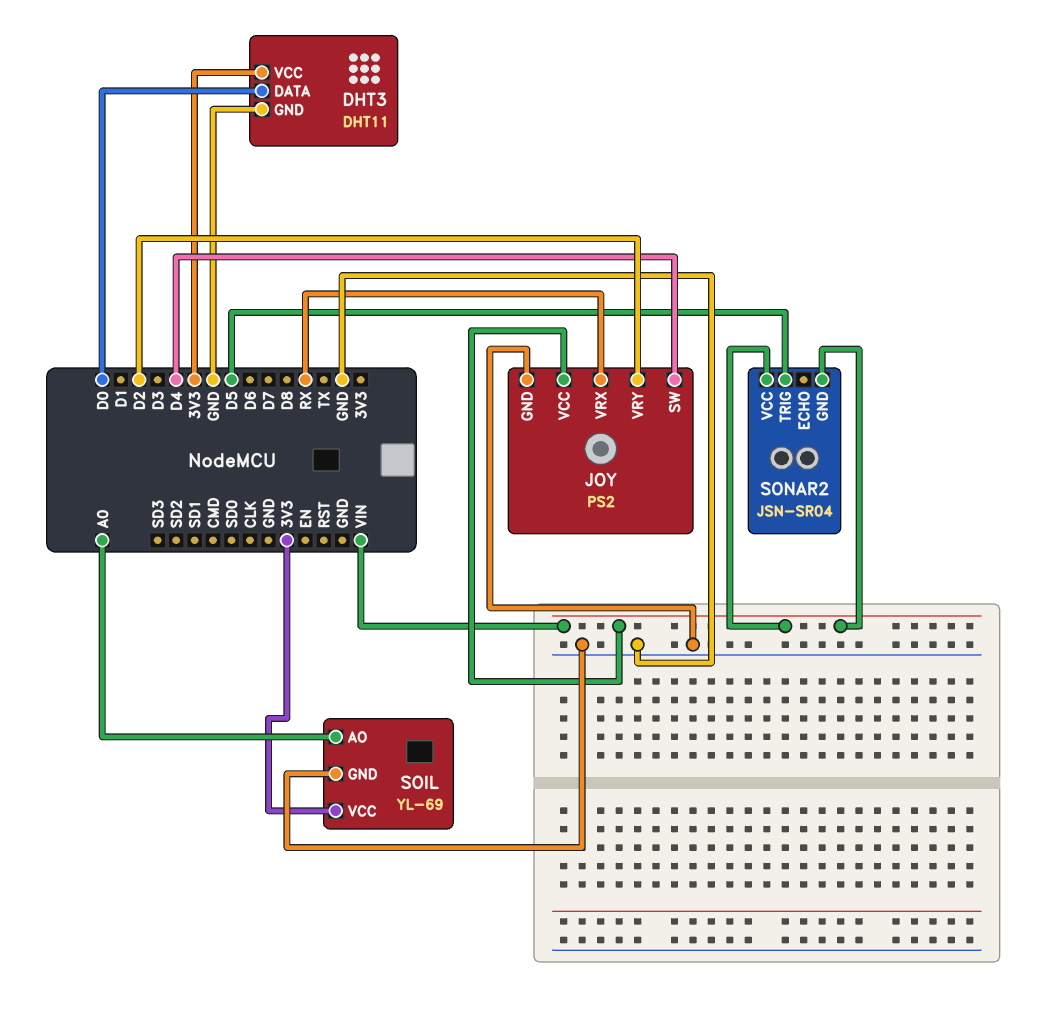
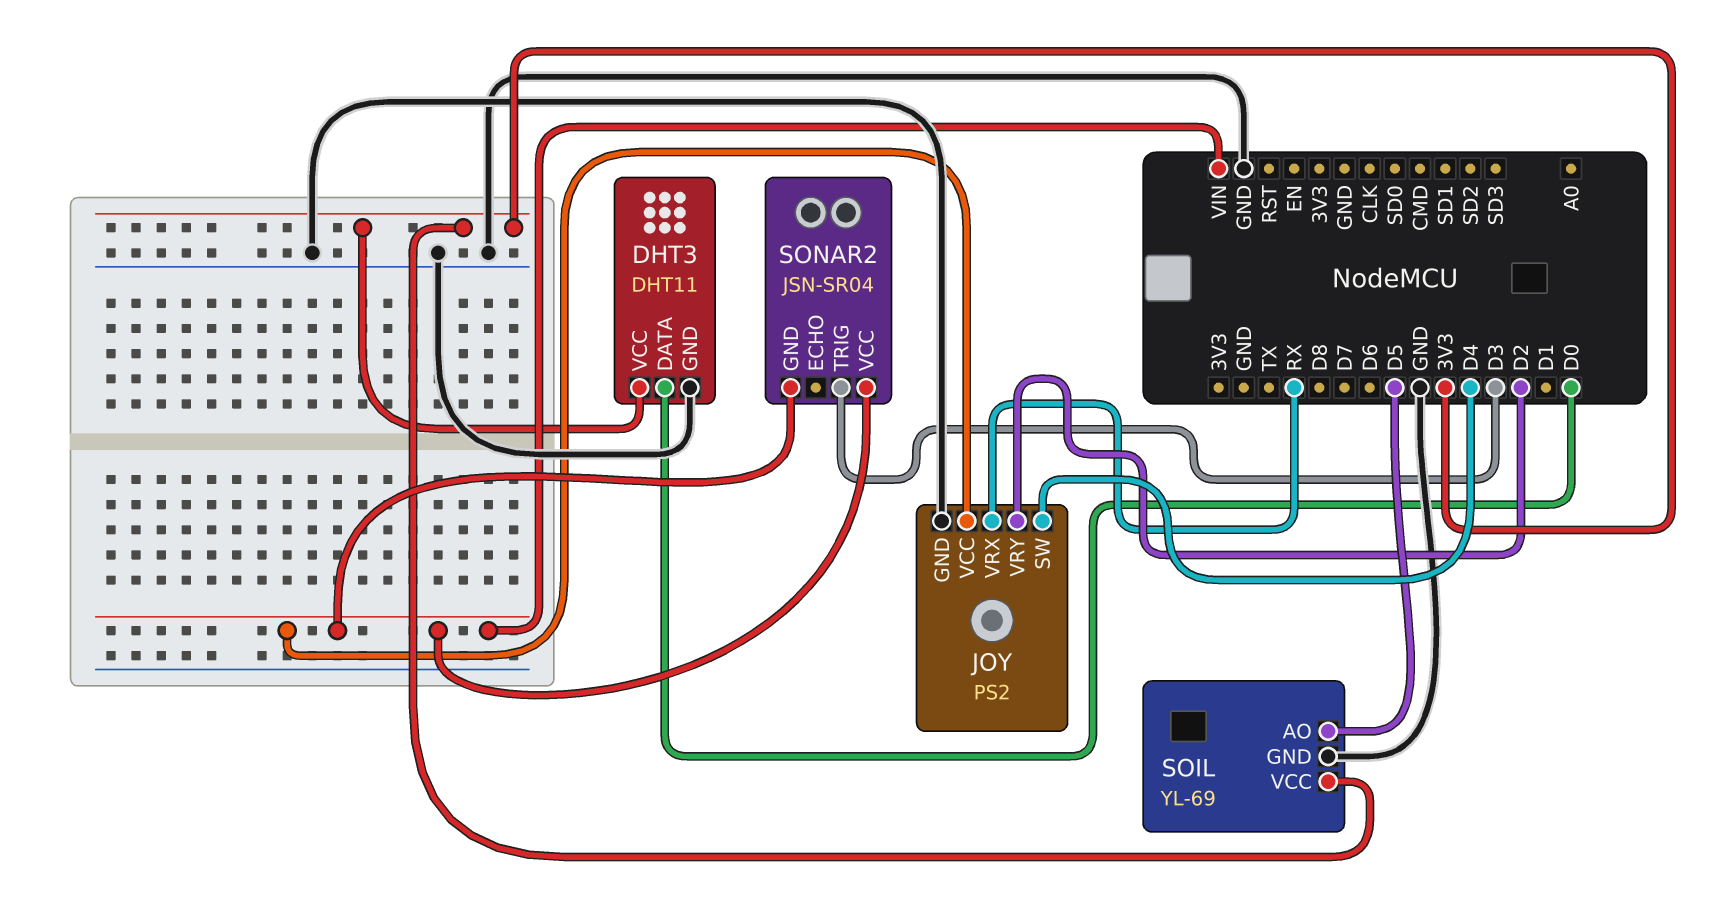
SOIL pin AO: A0 -> D5
SONAR2 pin TRIG: D5 -> D3

